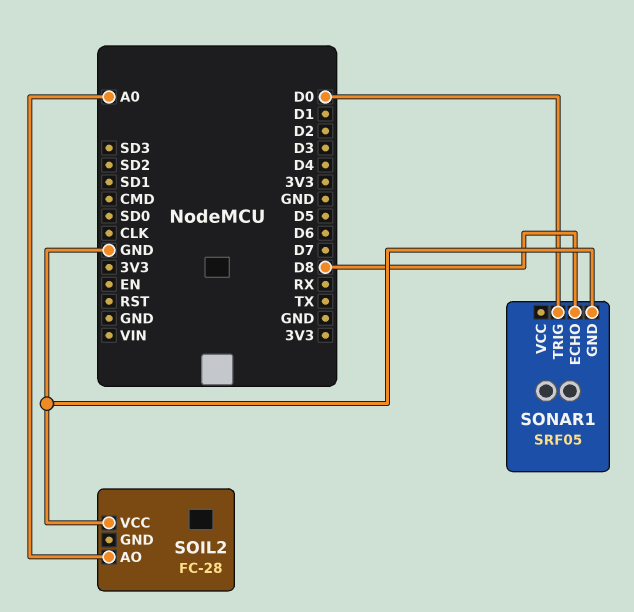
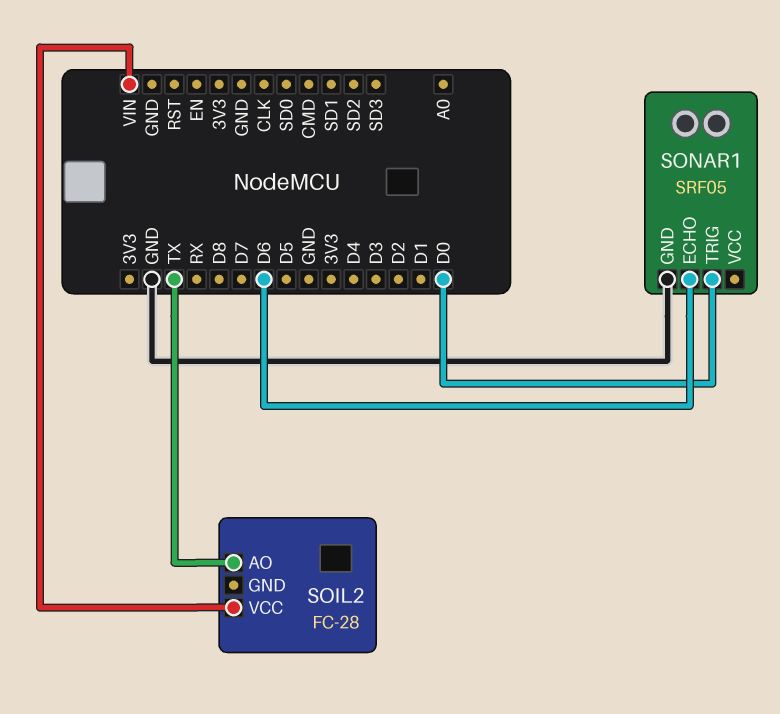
SOIL2 pin AO: A0 -> TX
SOIL2 pin VCC: GND -> VIN
SONAR1 pin ECHO: D8 -> D6

